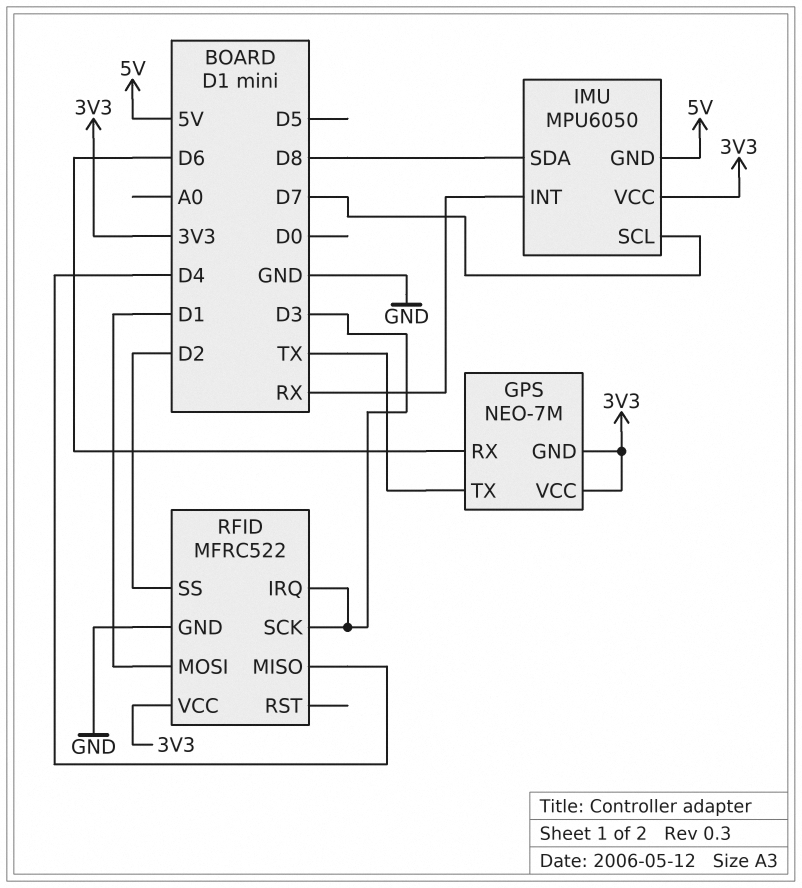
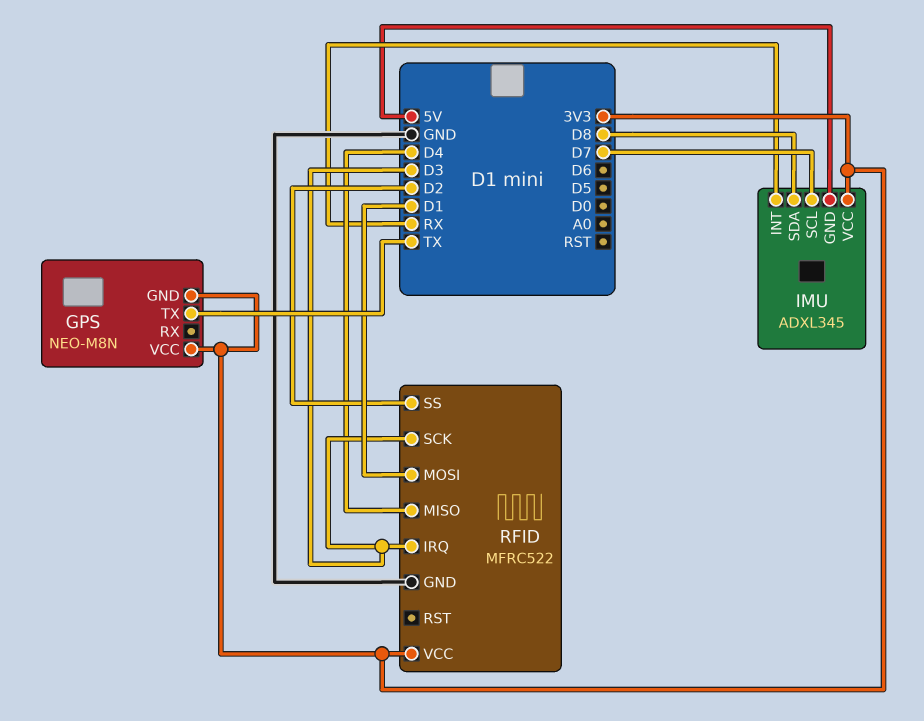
GPS: NEO-7M -> NEO-M8N
GPS pin RX: D6 -> none
IMU: MPU6050 -> ADXL345

